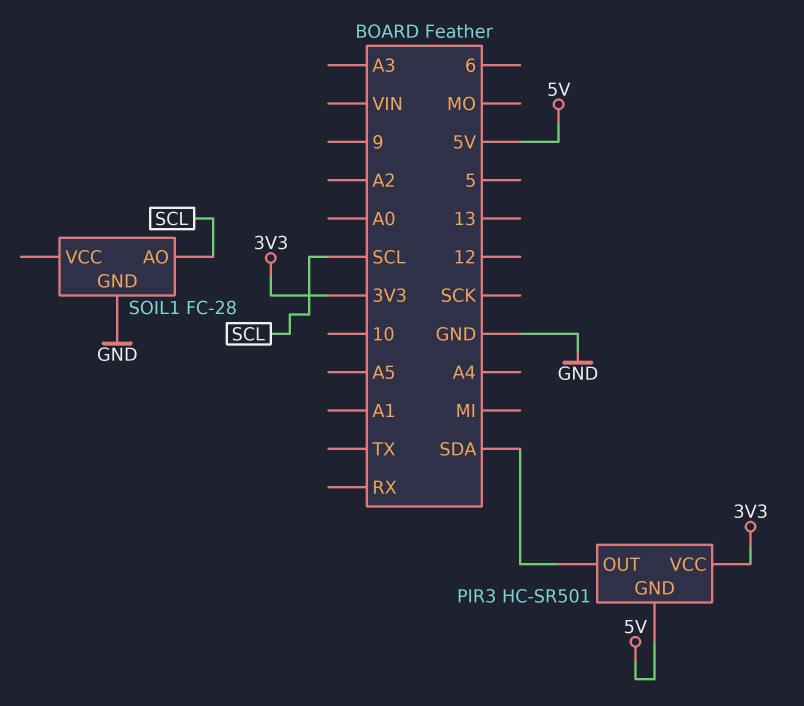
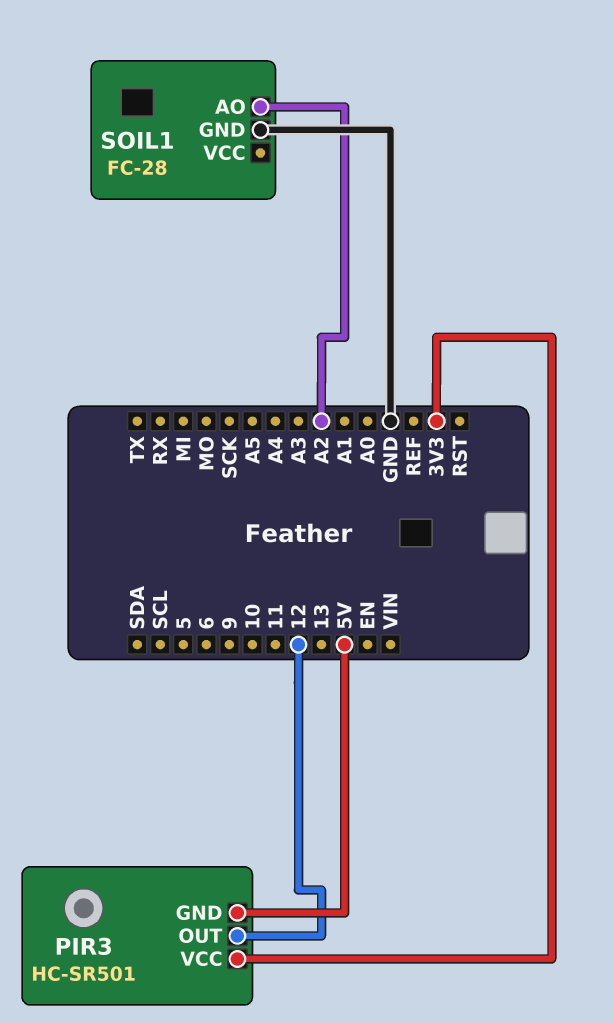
PIR3 pin OUT: SDA -> 12
SOIL1 pin AO: SCL -> A2

